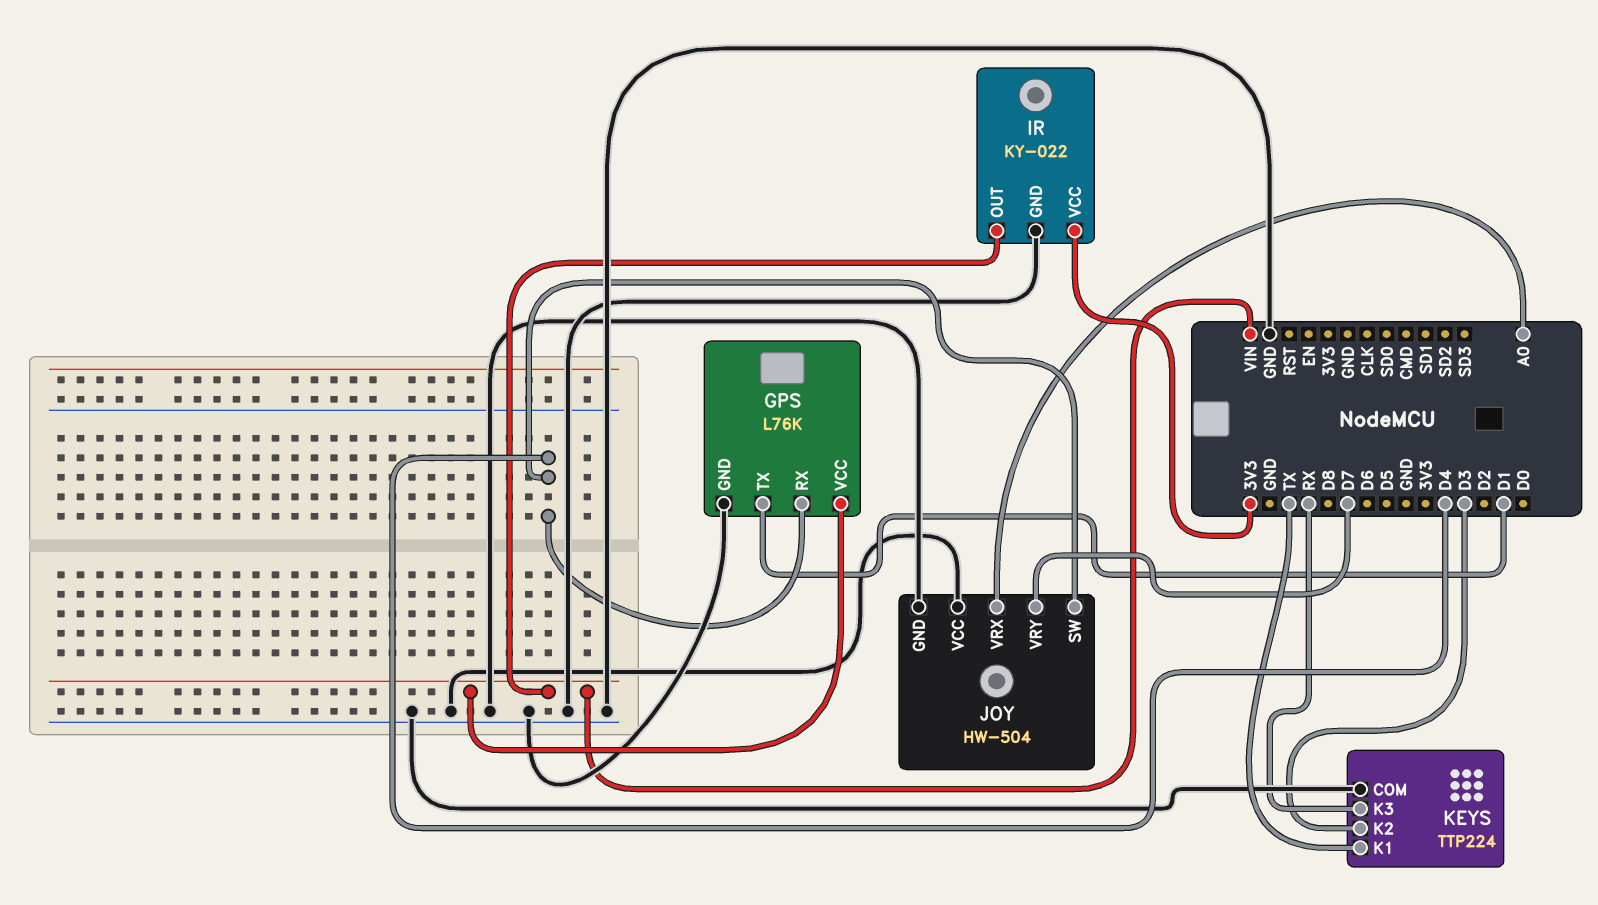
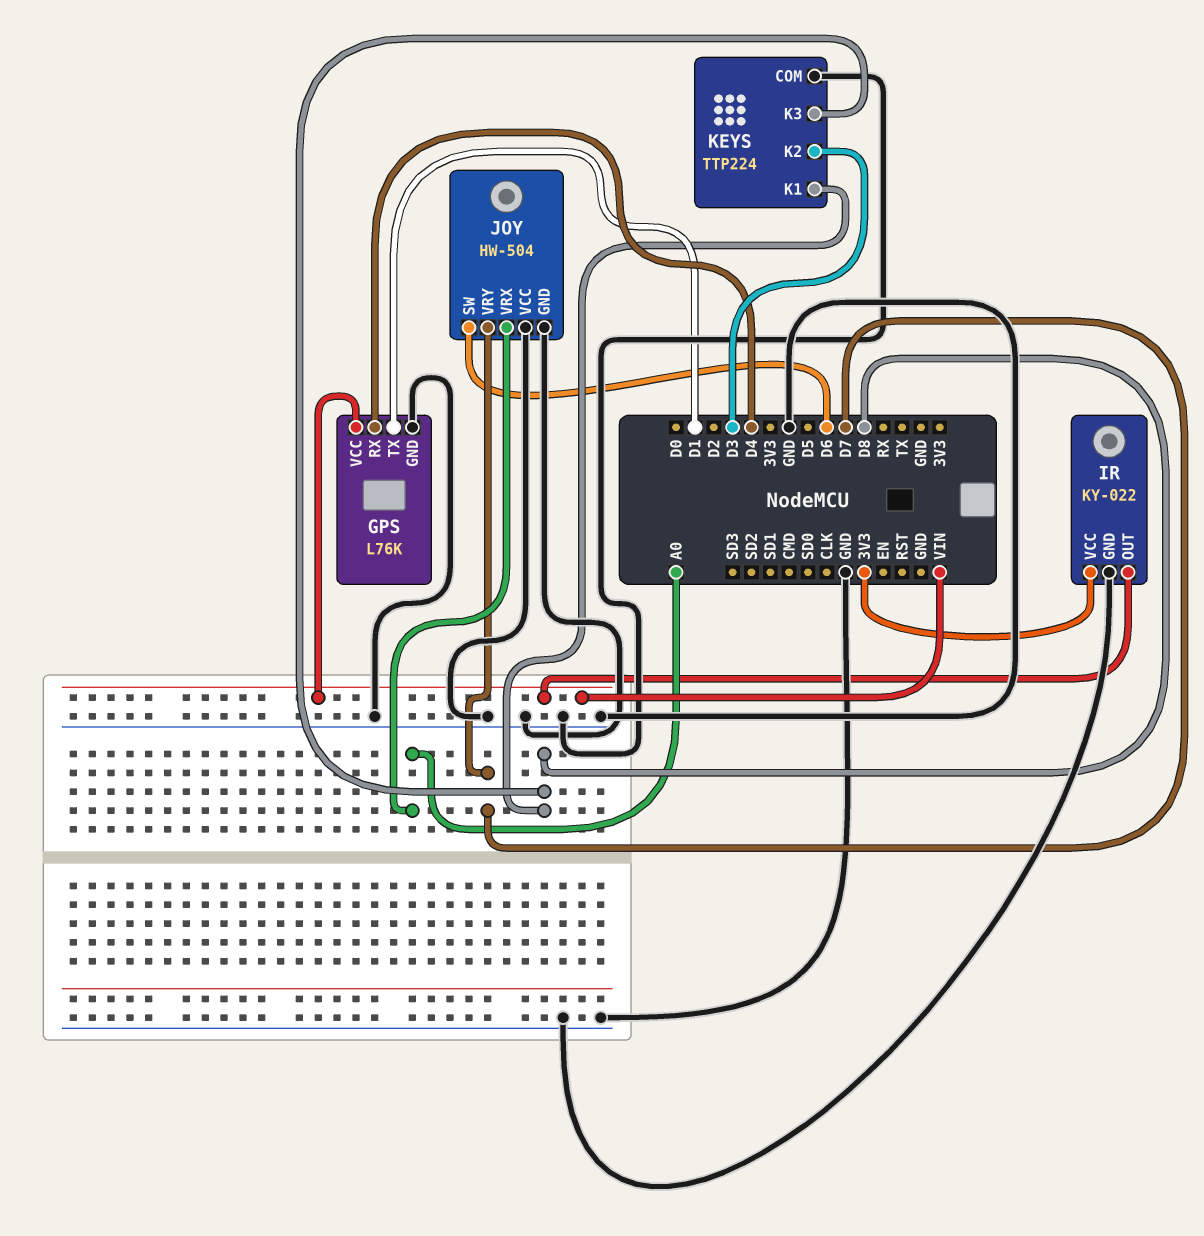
JOY pin SW: D4 -> D6
KEYS pin K1: TX -> D8
KEYS pin K3: RX -> D8

